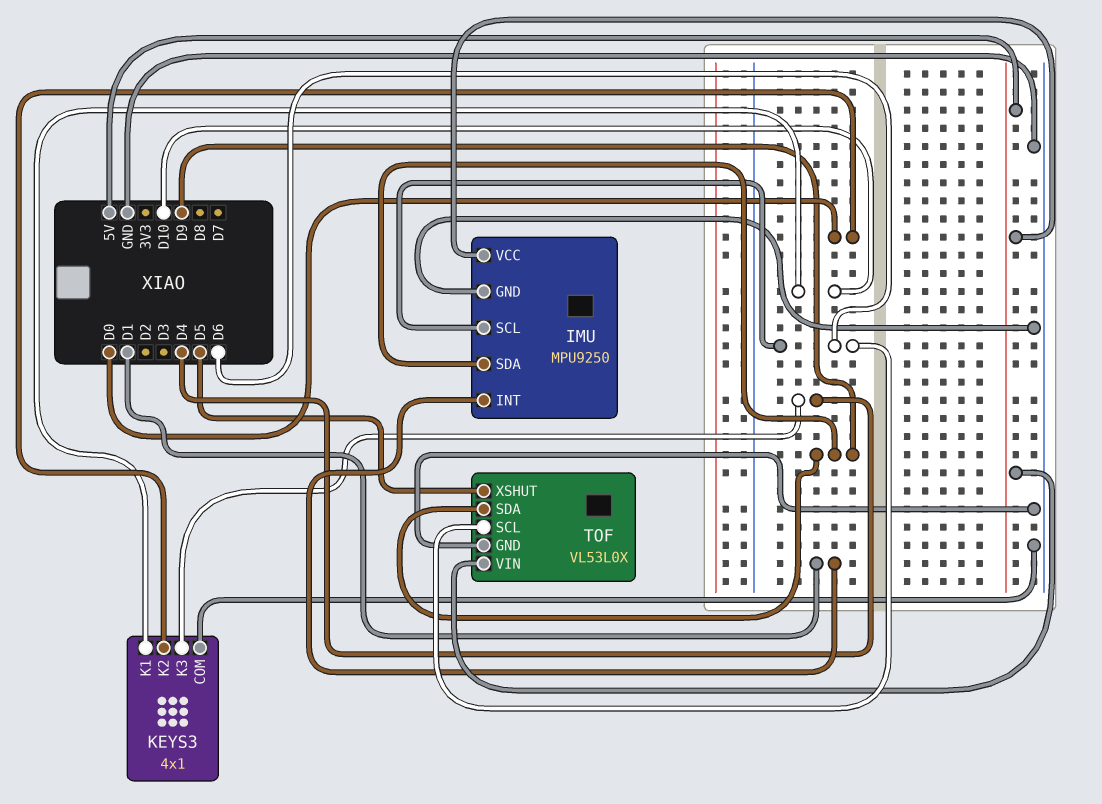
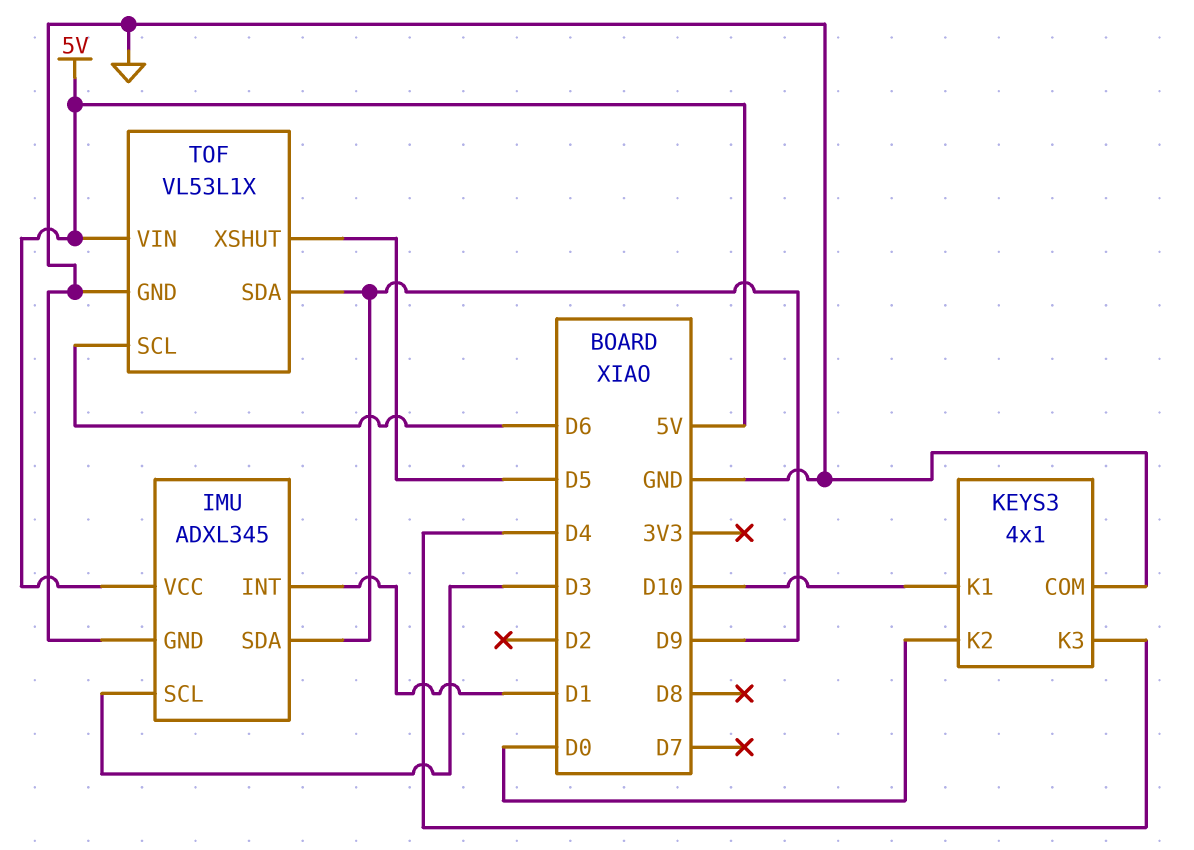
IMU: MPU9250 -> ADXL345
IMU pin SCL: D6 -> D3
TOF: VL53L0X -> VL53L1X

